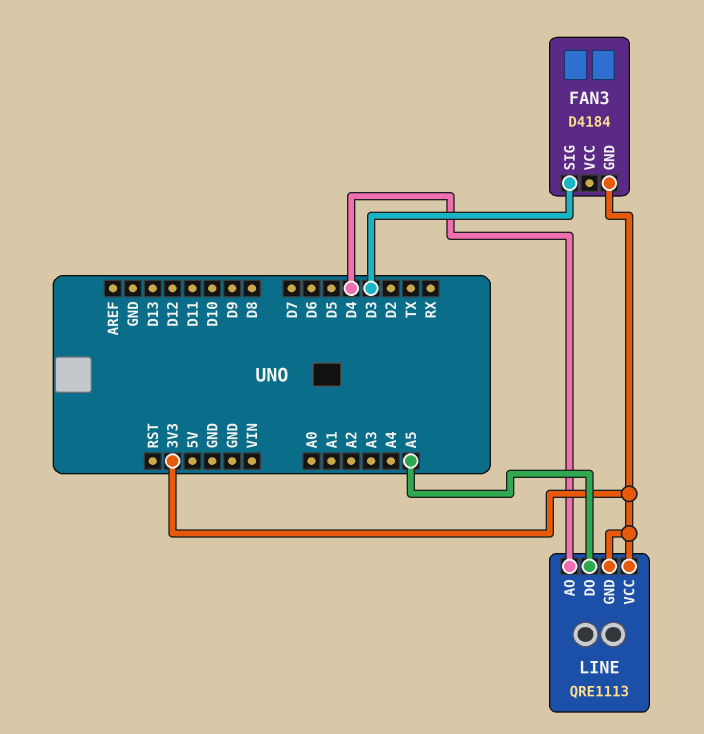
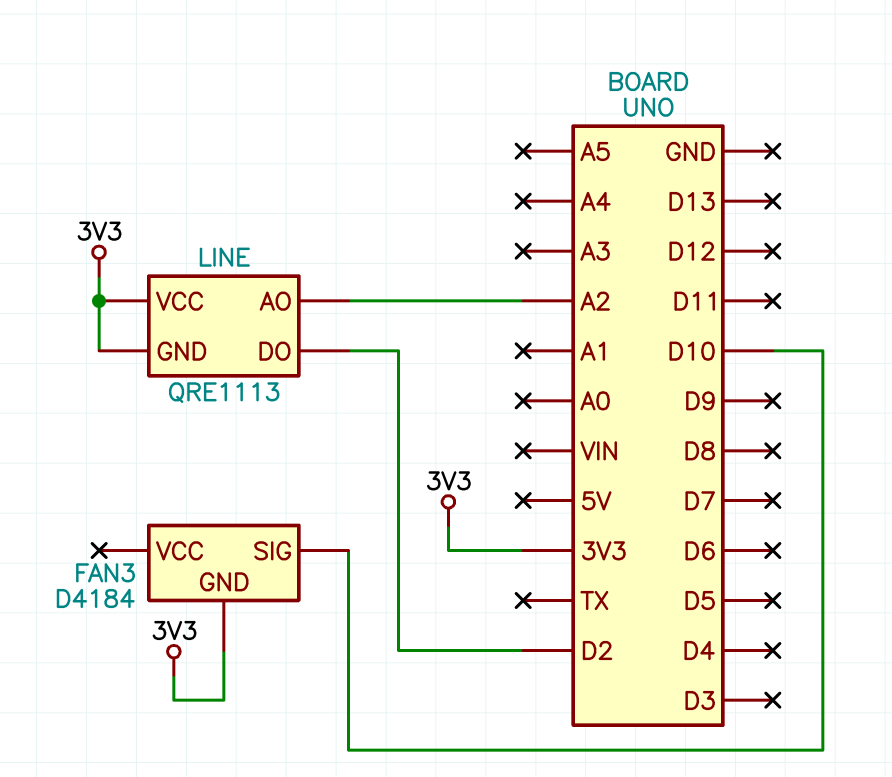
FAN3 pin SIG: D3 -> D10
LINE pin AO: D4 -> A2
LINE pin DO: A5 -> D2

